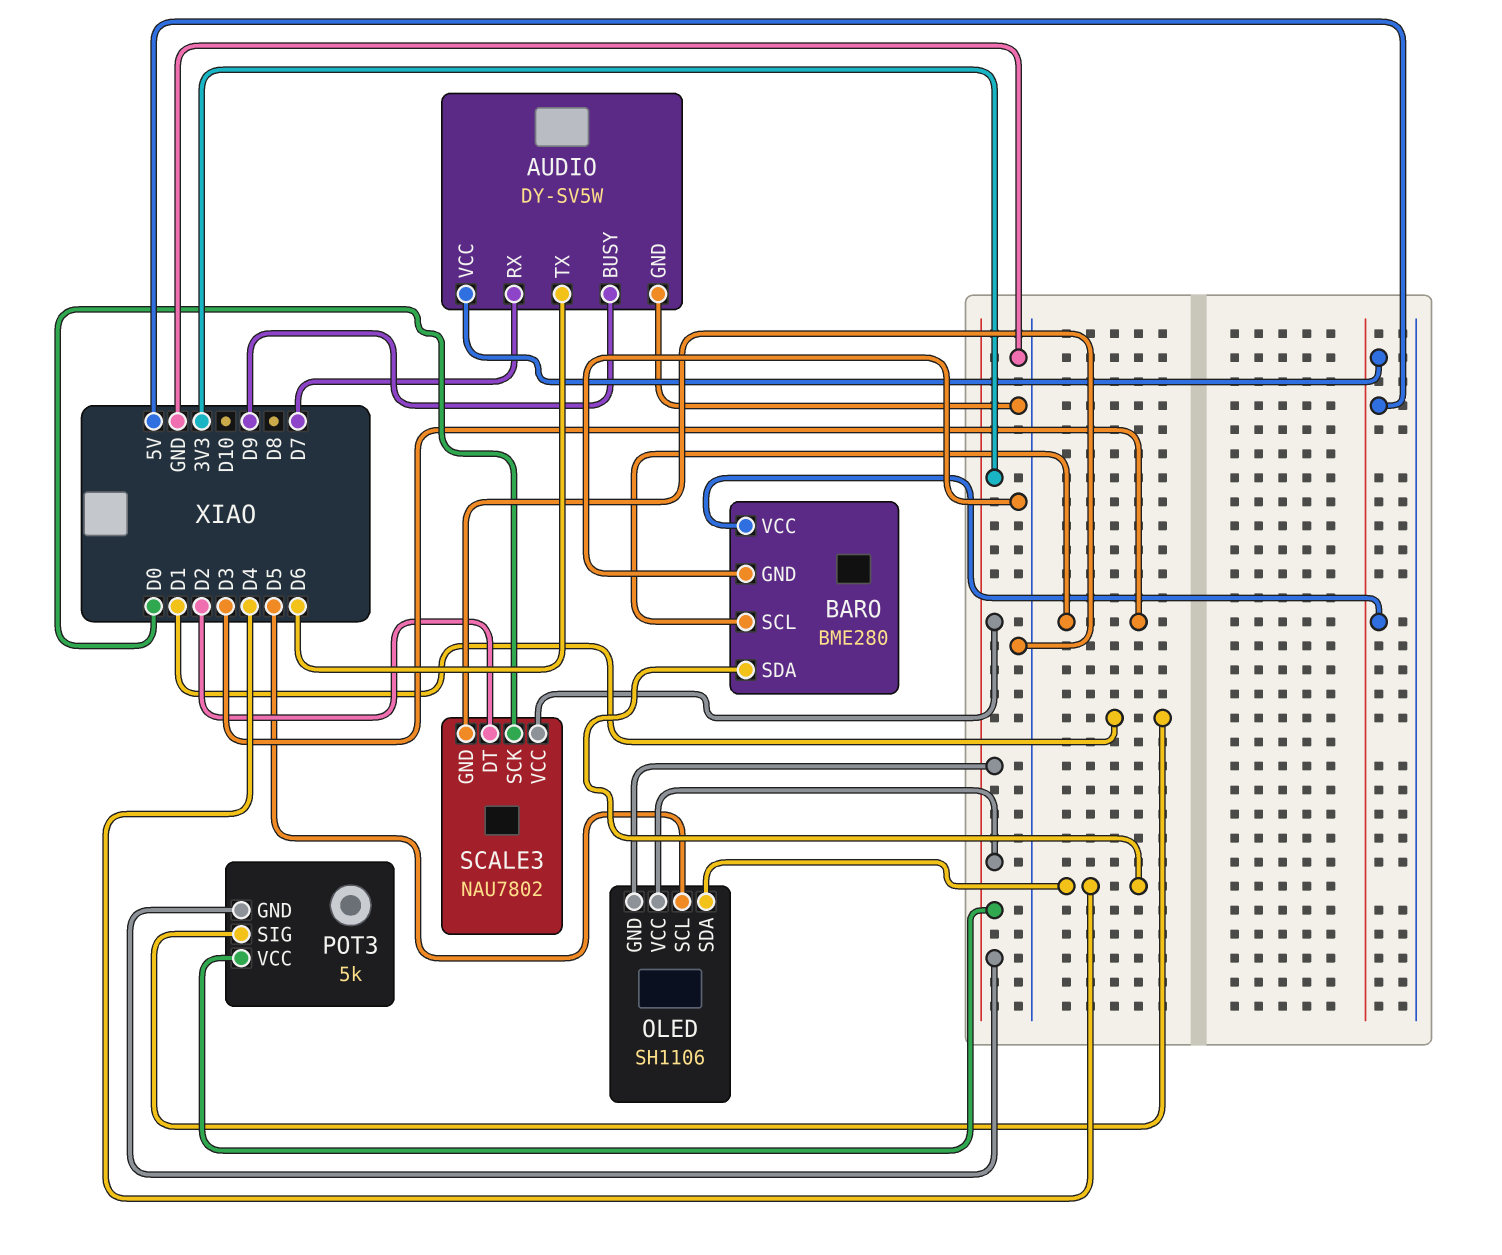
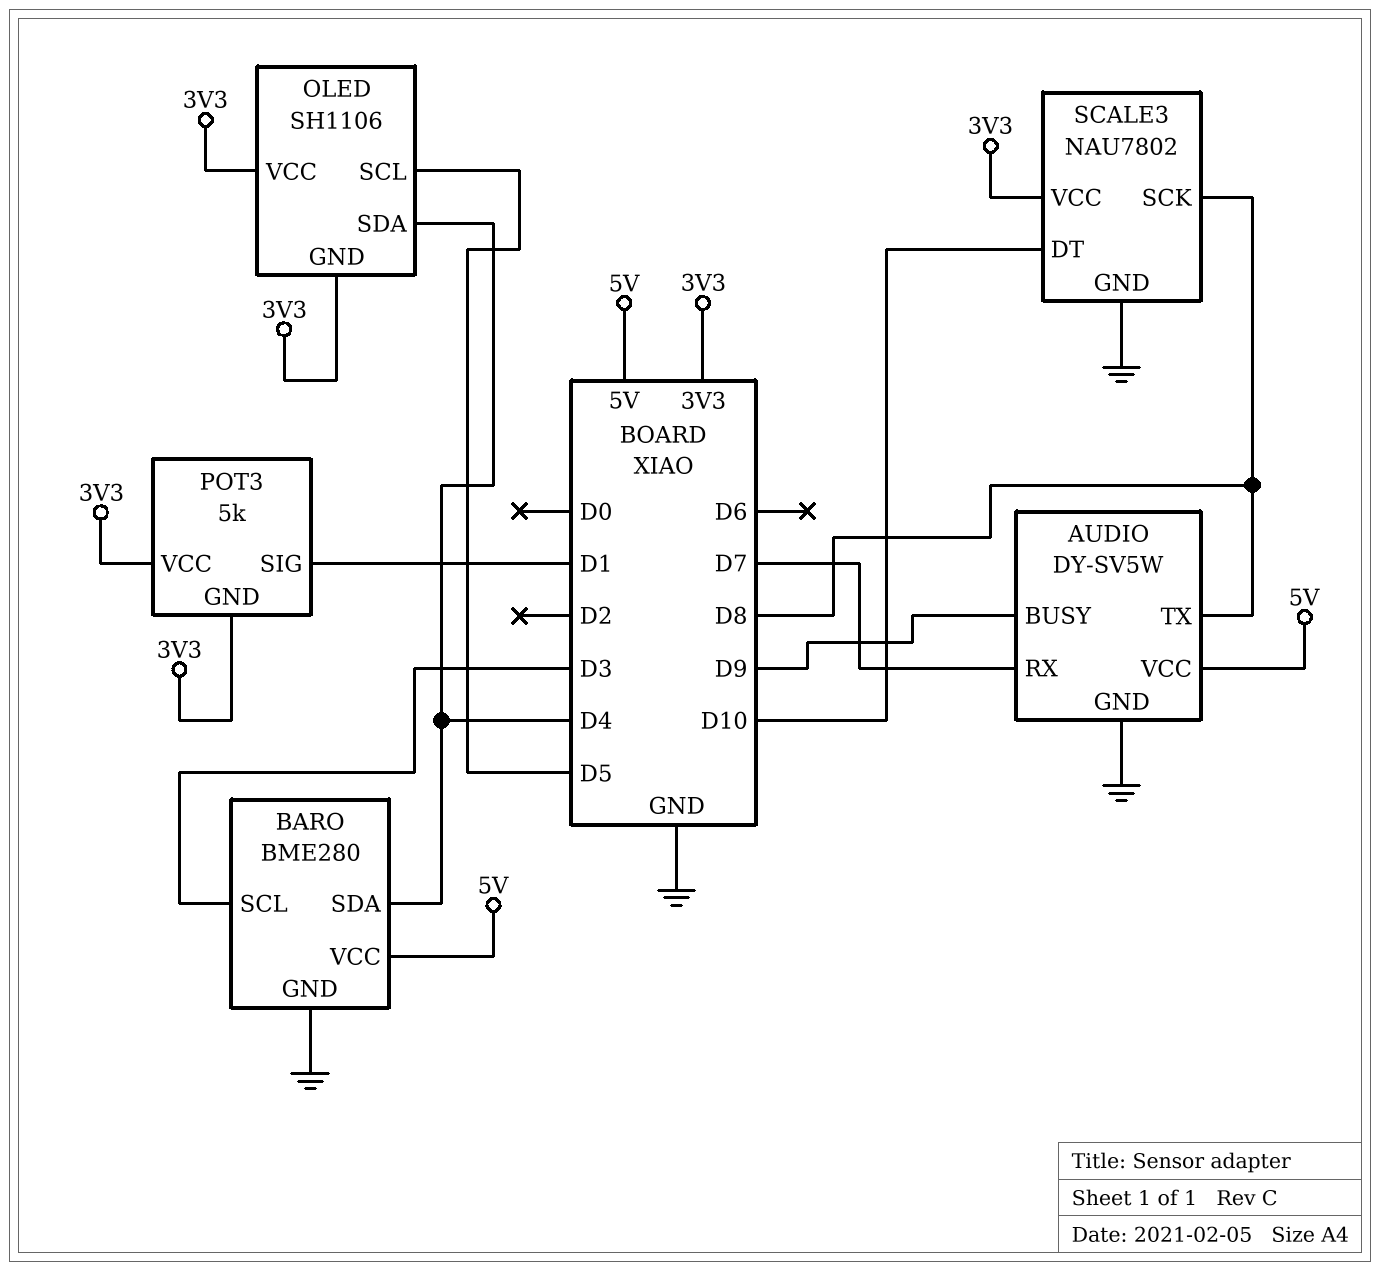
AUDIO pin TX: D6 -> D8
SCALE3 pin DT: D2 -> D10
SCALE3 pin SCK: D0 -> D8

